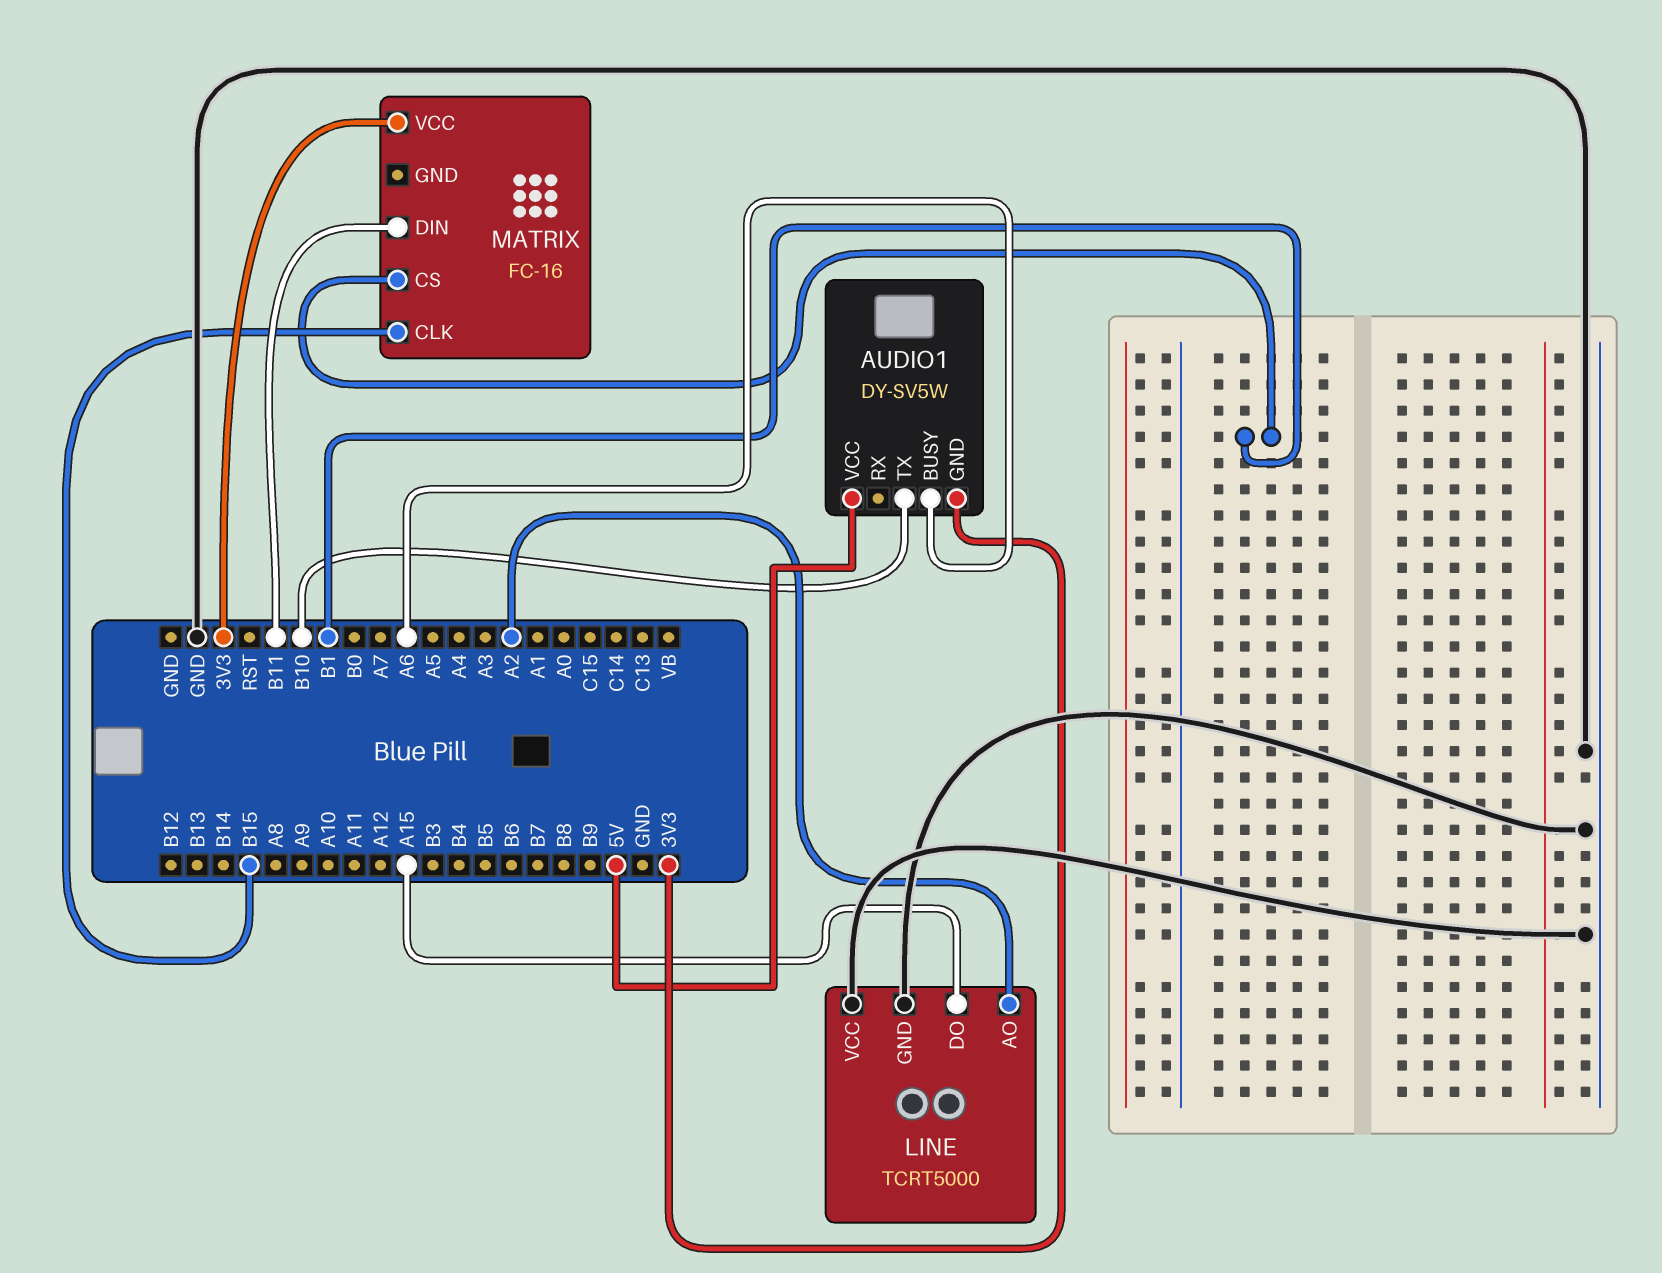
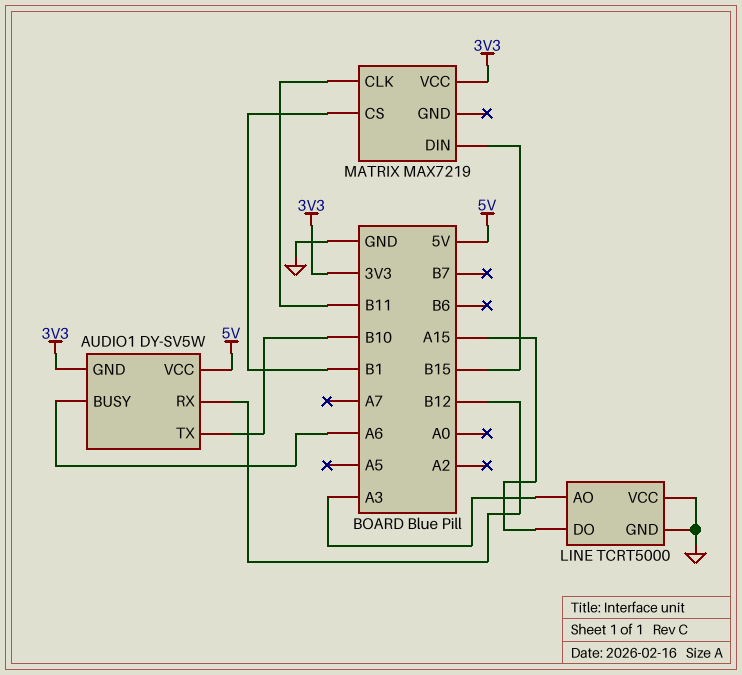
AUDIO1 pin RX: none -> B12
LINE pin AO: A2 -> A3
MATRIX: FC-16 -> MAX7219
MATRIX pin CLK: B15 -> B11
MATRIX pin DIN: B11 -> B15

